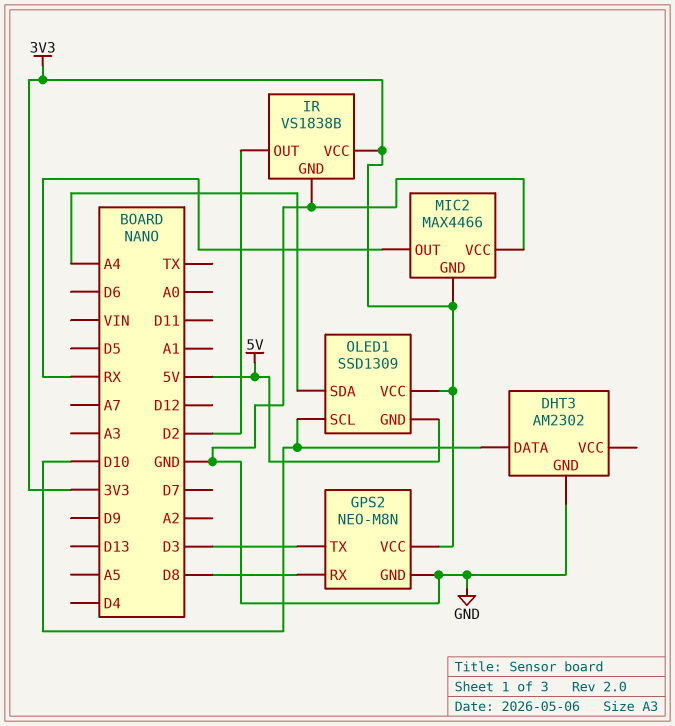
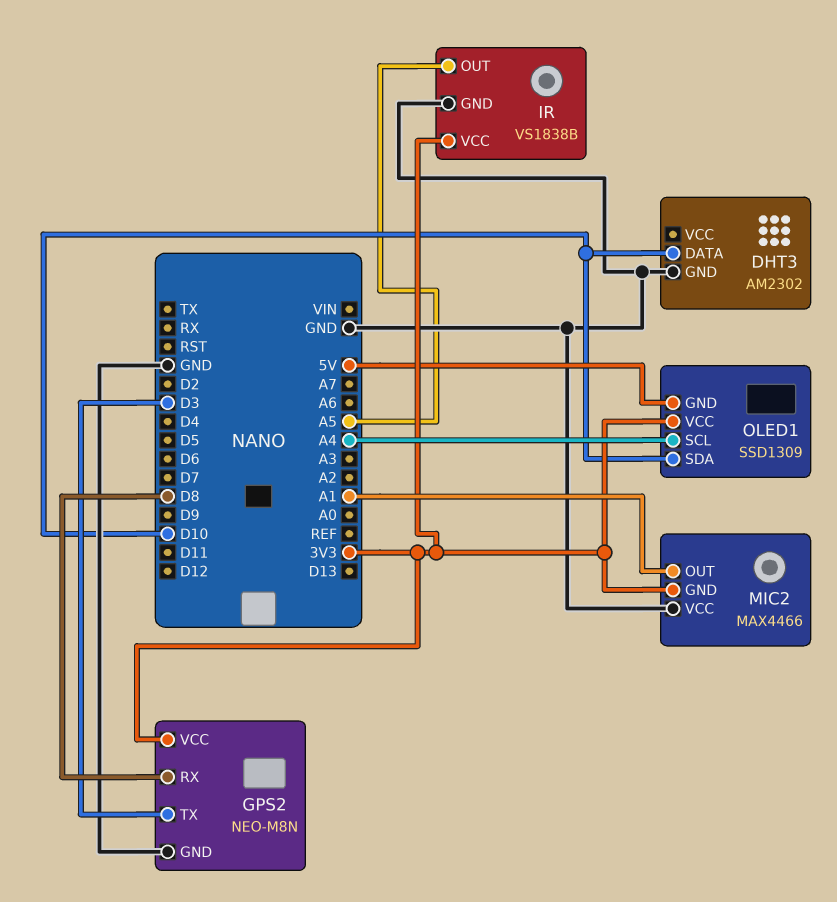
IR pin OUT: D2 -> A5
MIC2 pin OUT: RX -> A1
OLED1 pin SCL: D10 -> A4
OLED1 pin SDA: A4 -> D10

